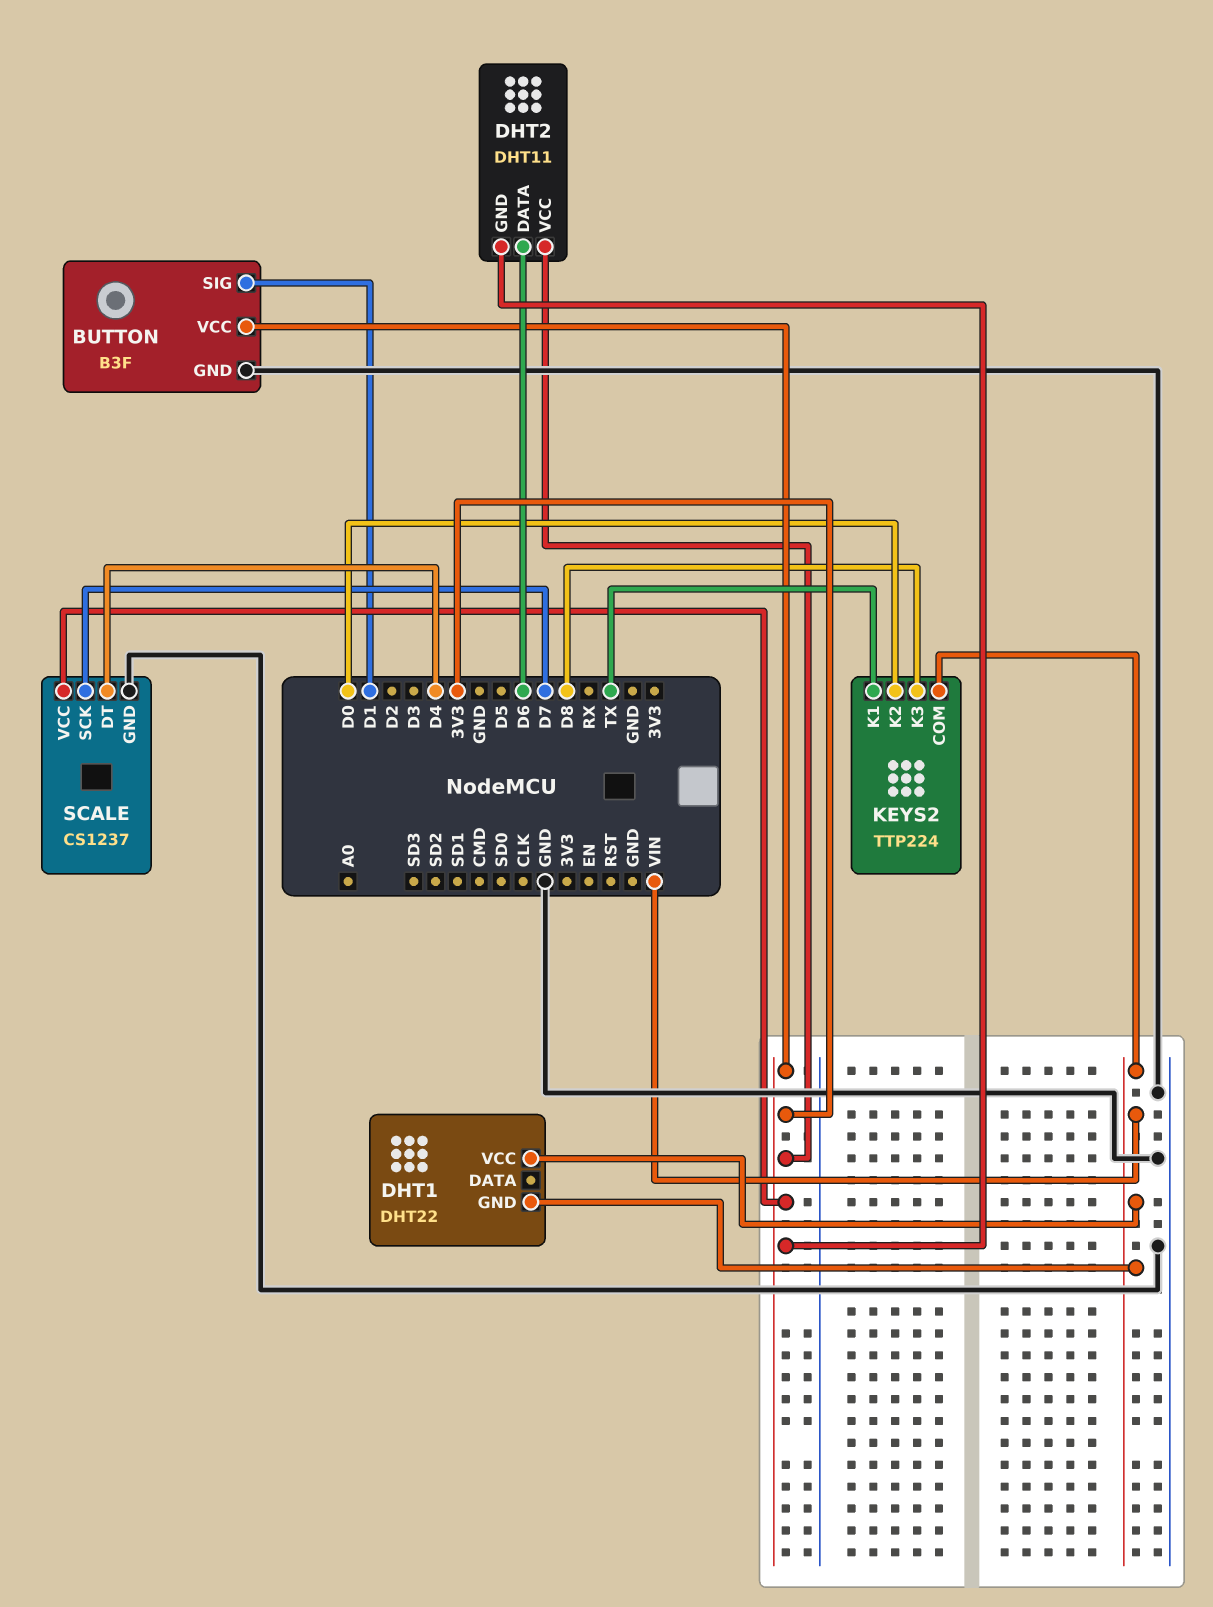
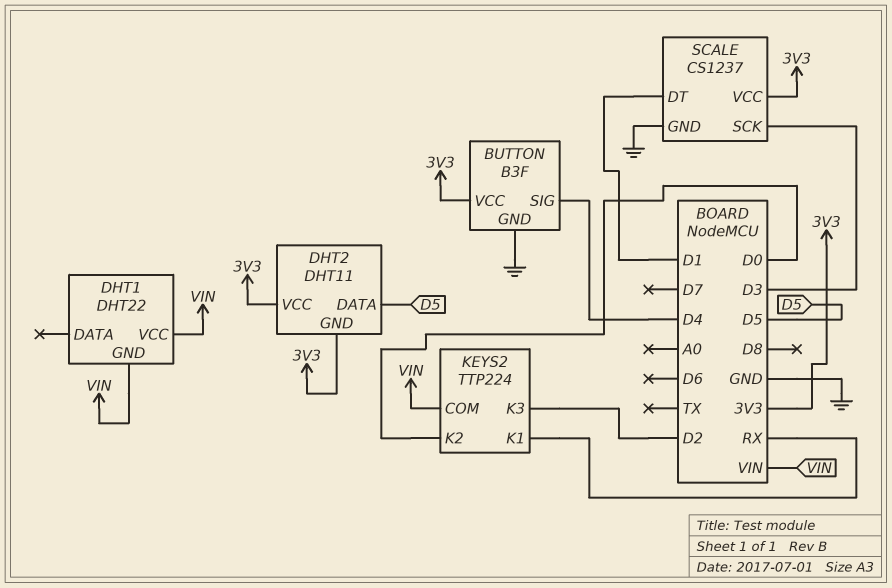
BUTTON pin SIG: D1 -> D4
DHT2 pin DATA: D6 -> D5
KEYS2 pin K1: TX -> RX
KEYS2 pin K3: D8 -> D2
SCALE pin DT: D4 -> D1
SCALE pin SCK: D7 -> D3

